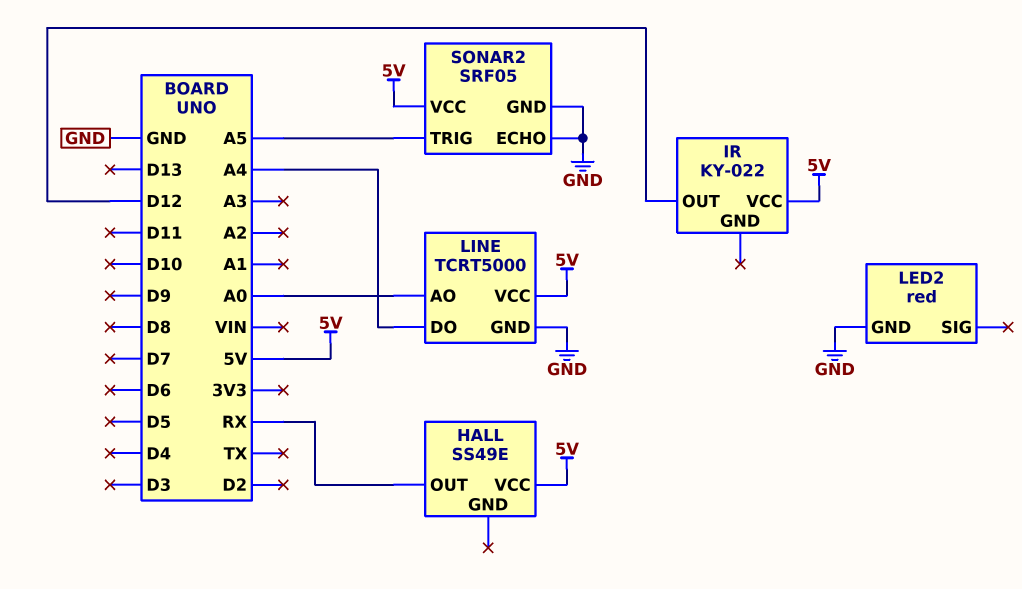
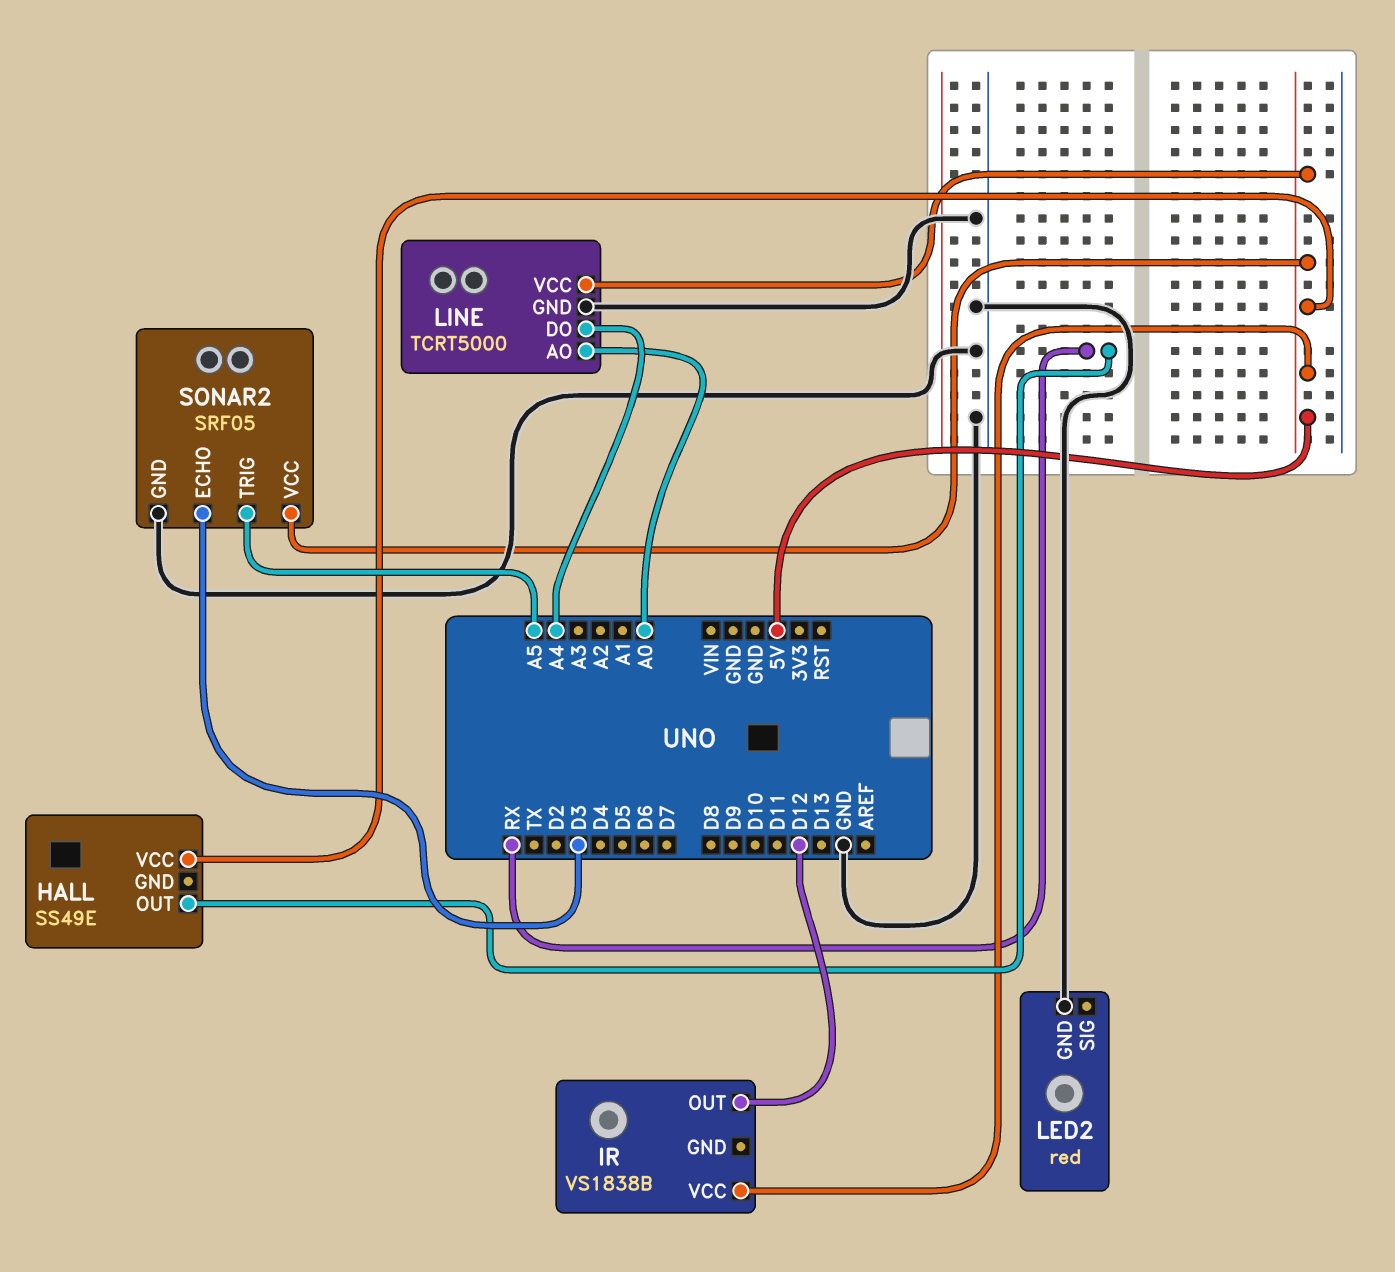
IR: KY-022 -> VS1838B
SONAR2 pin ECHO: GND -> D3

